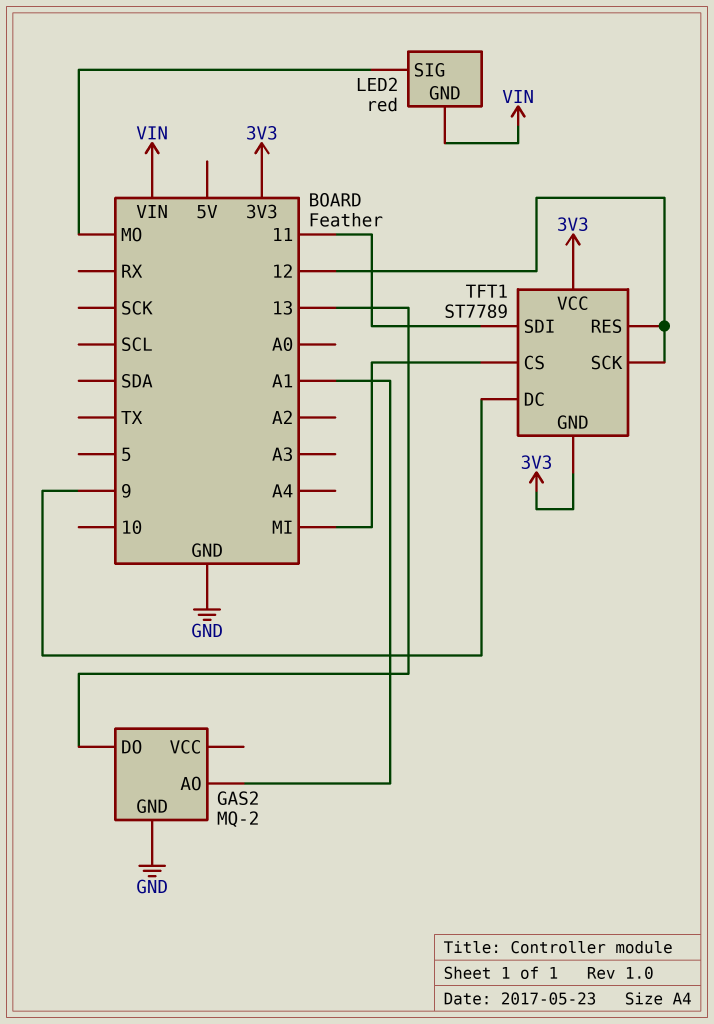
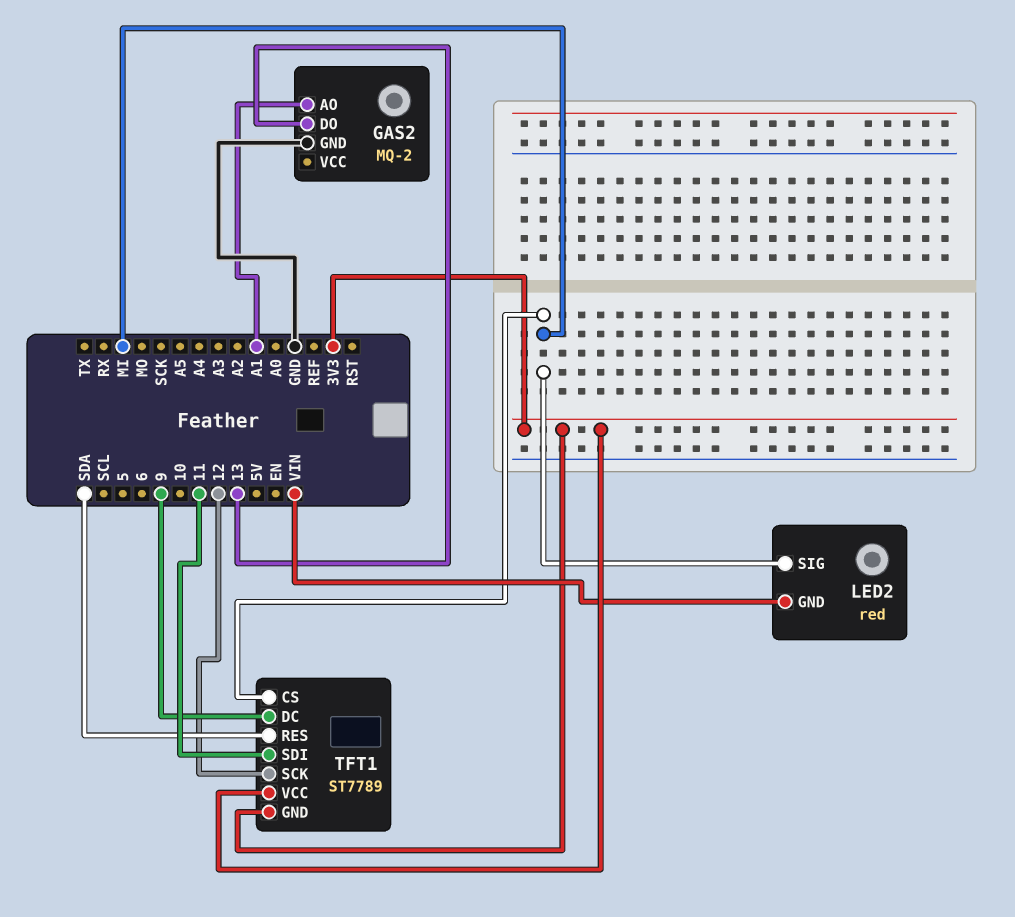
LED2 pin SIG: MO -> MI
TFT1 pin RES: 12 -> SDA

